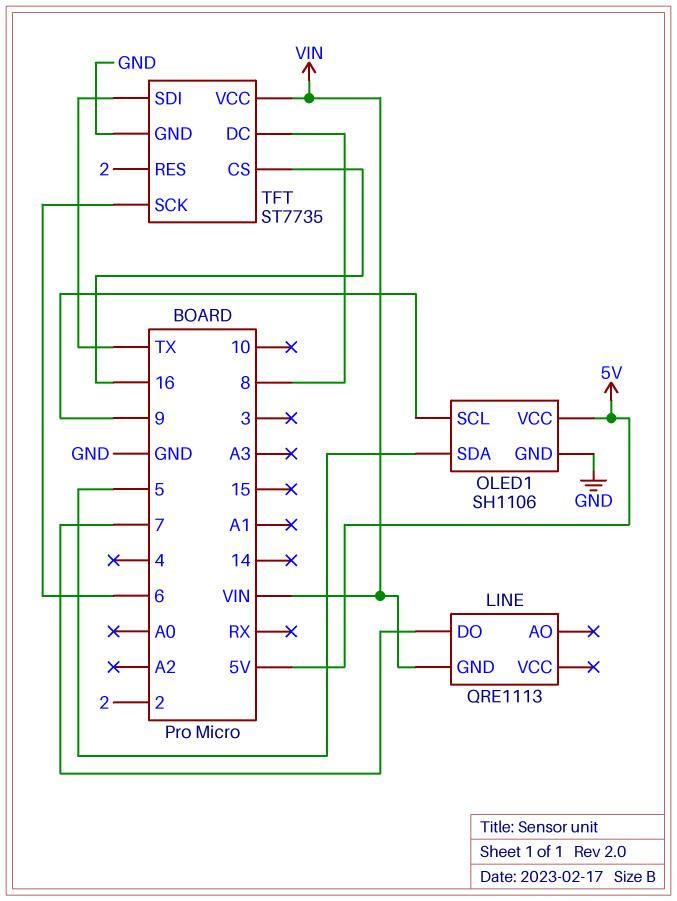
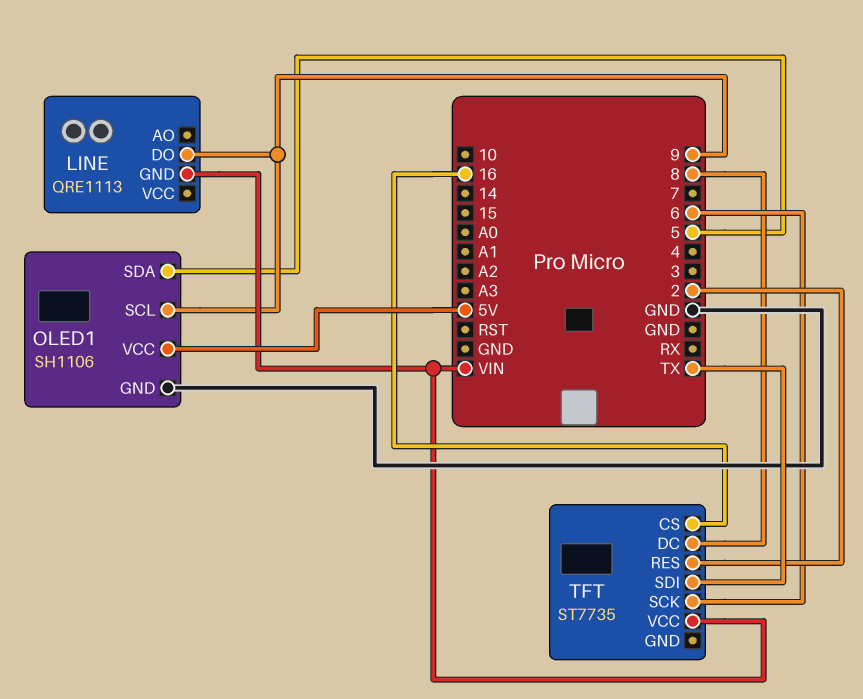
LINE pin DO: 7 -> 9
TFT pin GND: GND -> none

